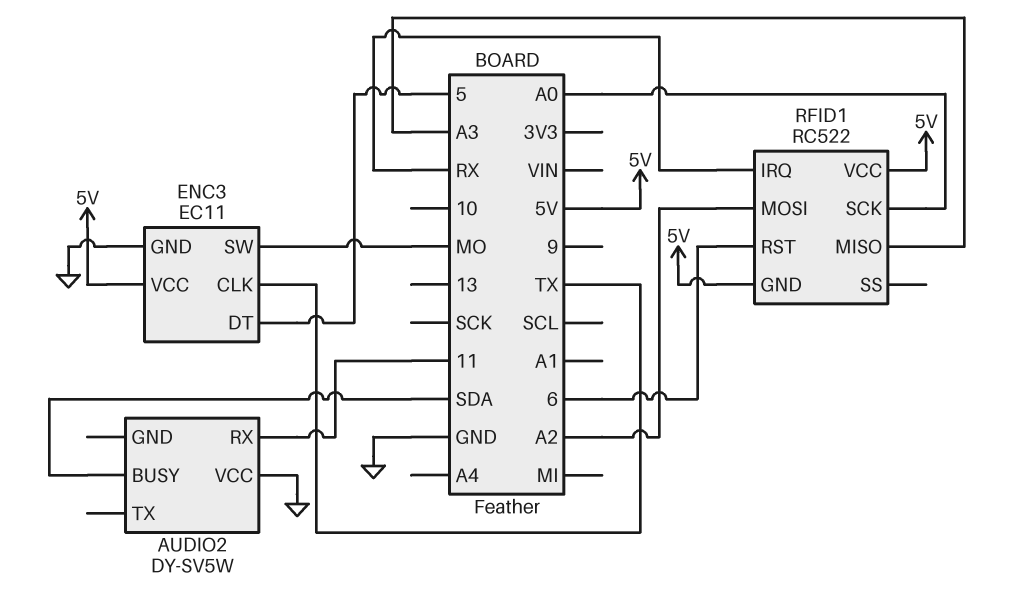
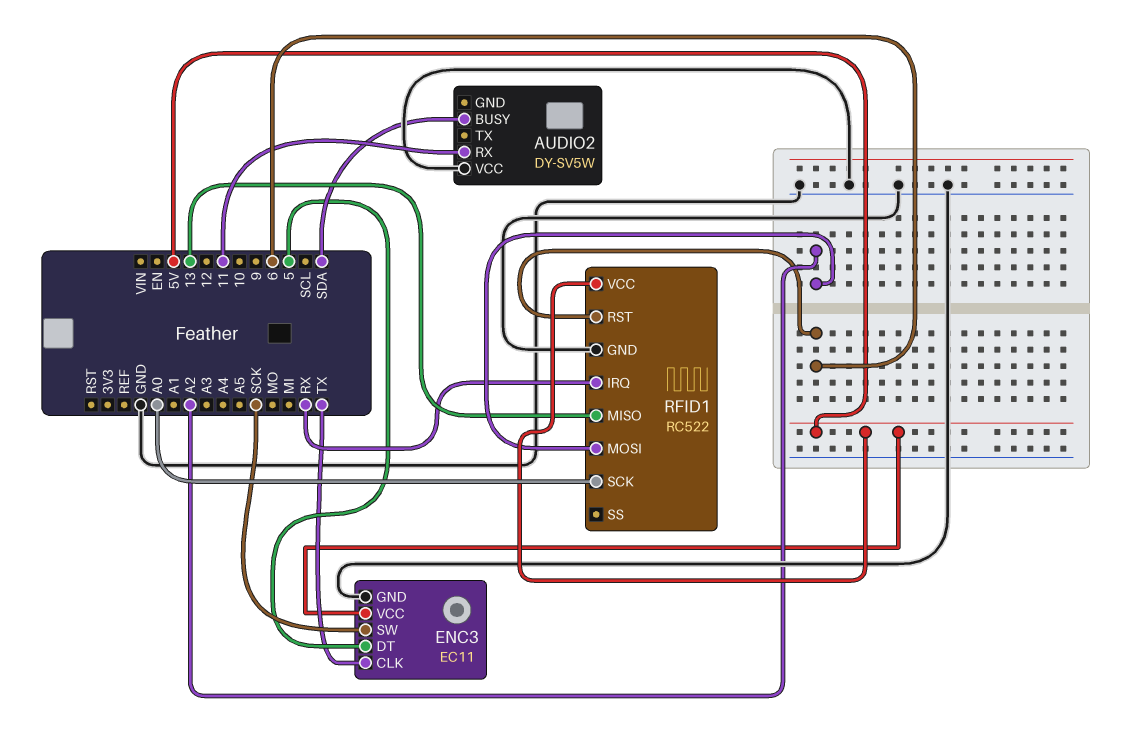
ENC3 pin SW: MO -> SCK
RFID1 pin GND: 5V -> GND
RFID1 pin MISO: A3 -> 13

